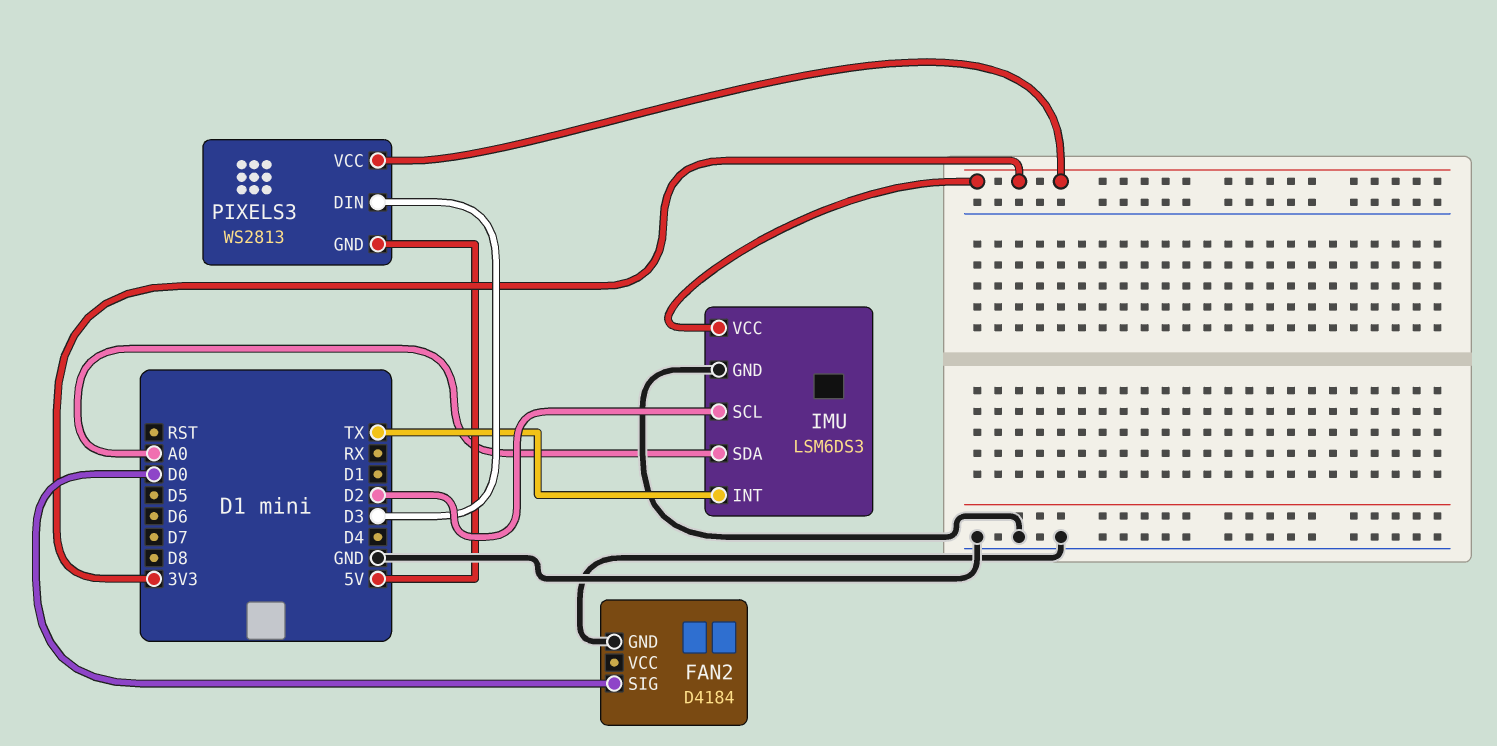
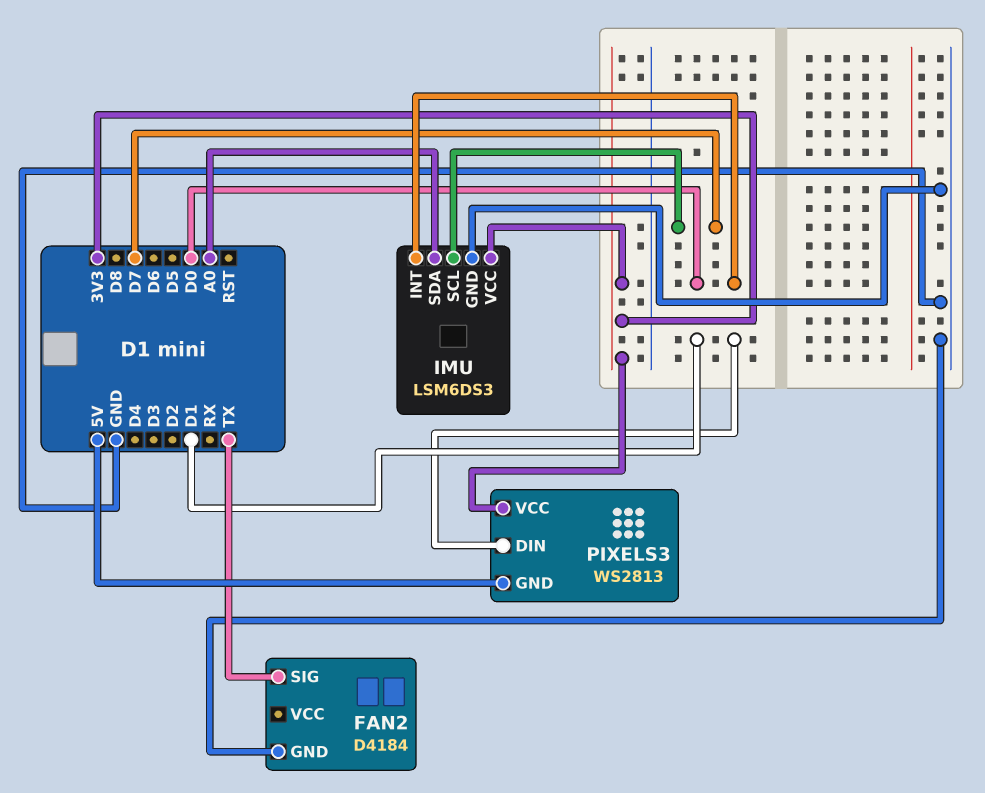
FAN2 pin SIG: D0 -> TX
IMU pin INT: TX -> D0
IMU pin SCL: D2 -> D7
PIXELS3 pin DIN: D3 -> D1

